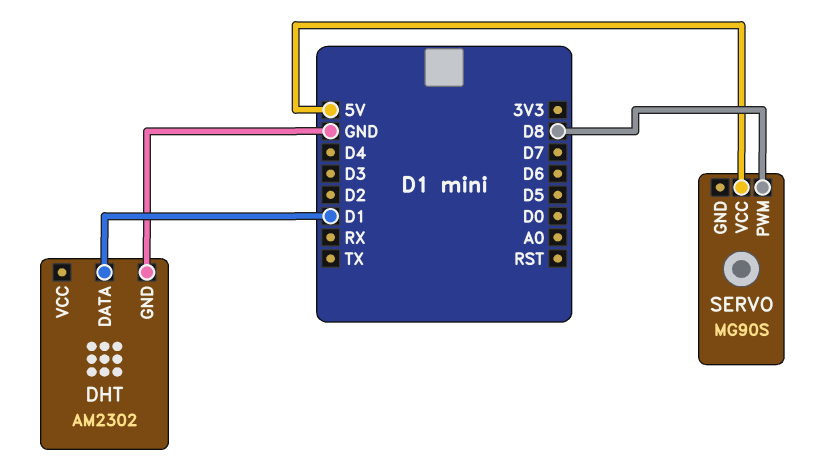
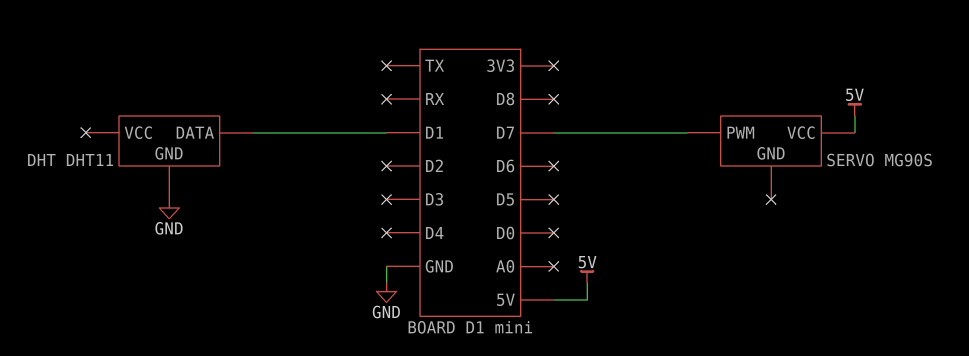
DHT: AM2302 -> DHT11
SERVO pin PWM: D8 -> D7

